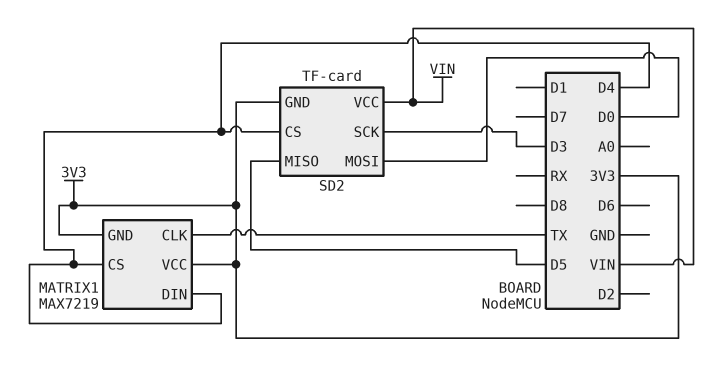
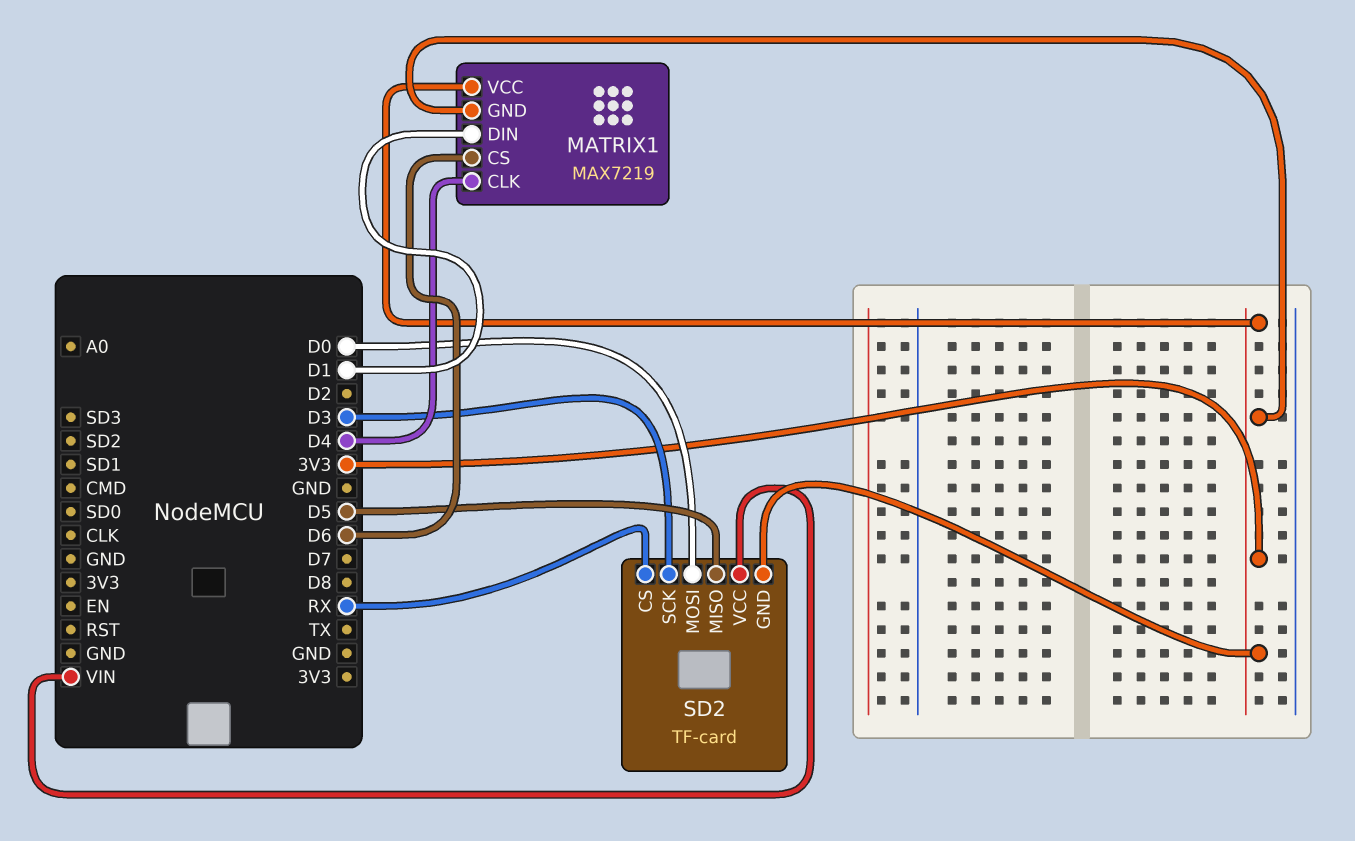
MATRIX1 pin CLK: TX -> D4
MATRIX1 pin CS: D4 -> D6
MATRIX1 pin DIN: D4 -> D1
SD2 pin CS: D4 -> RX

